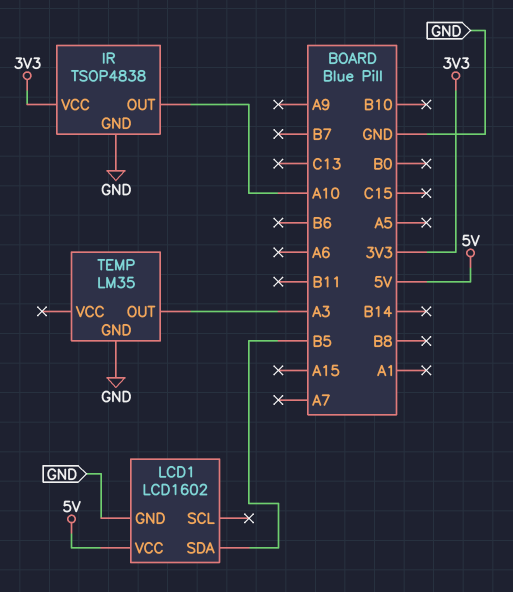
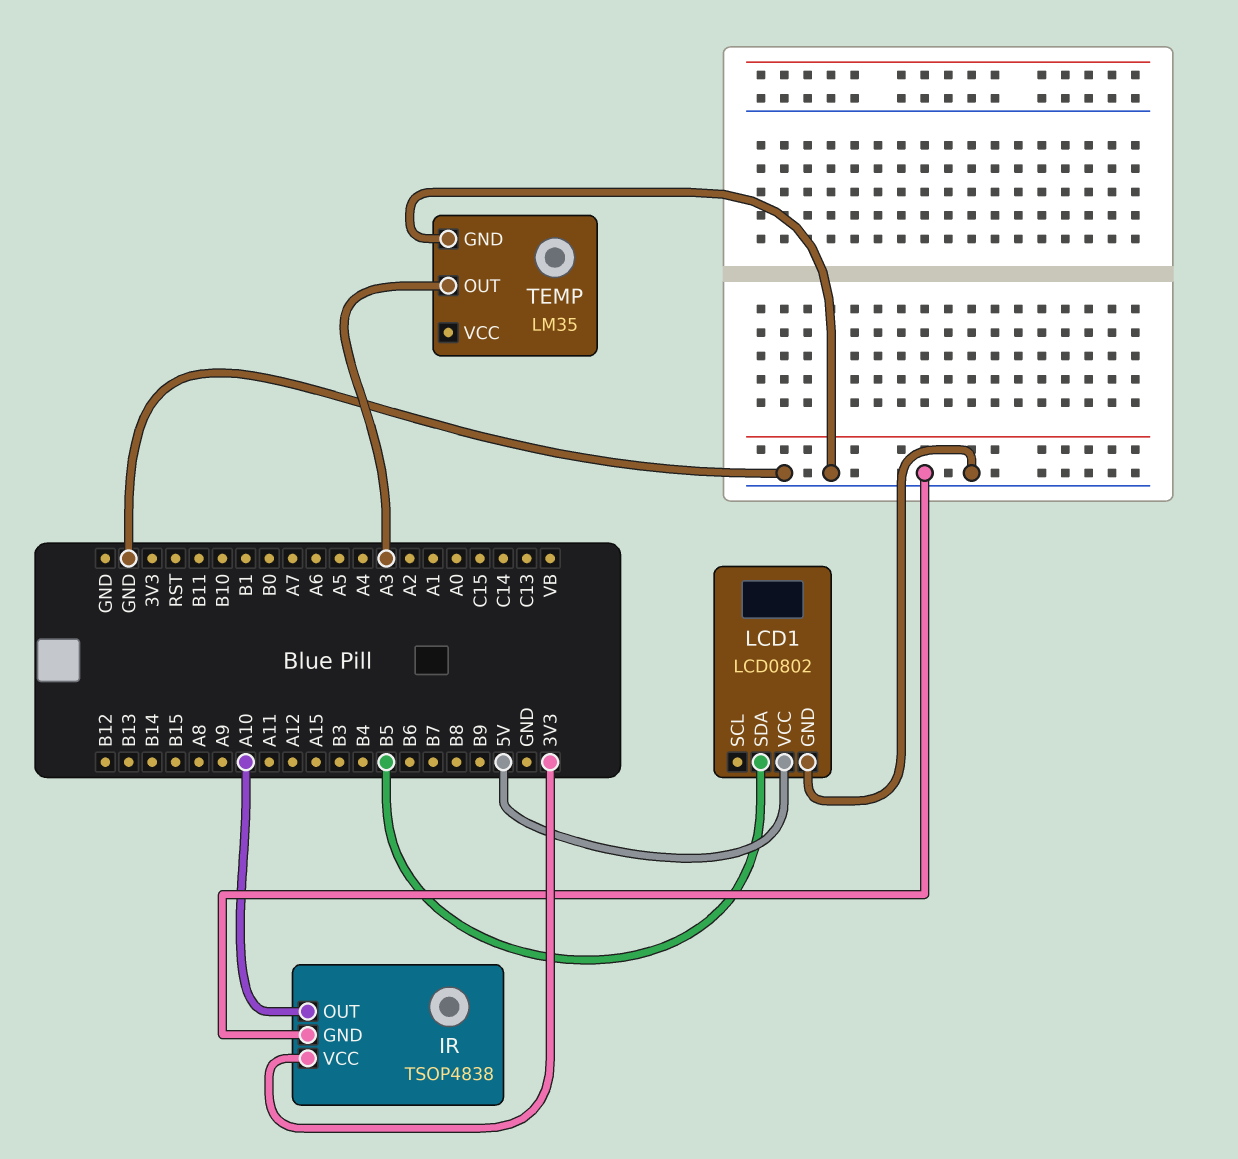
LCD1: LCD1602 -> LCD0802

